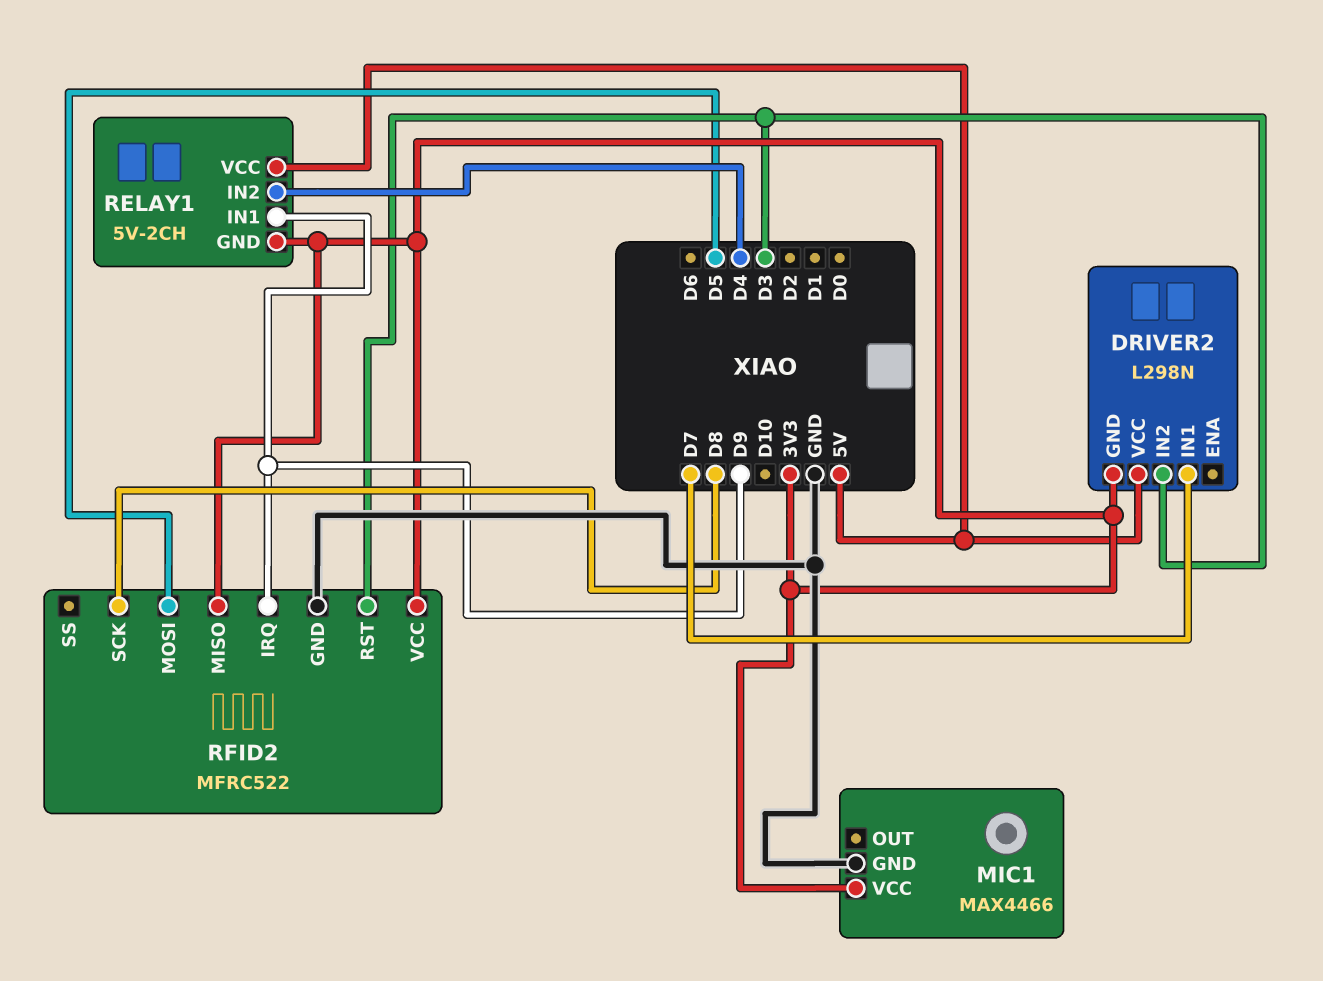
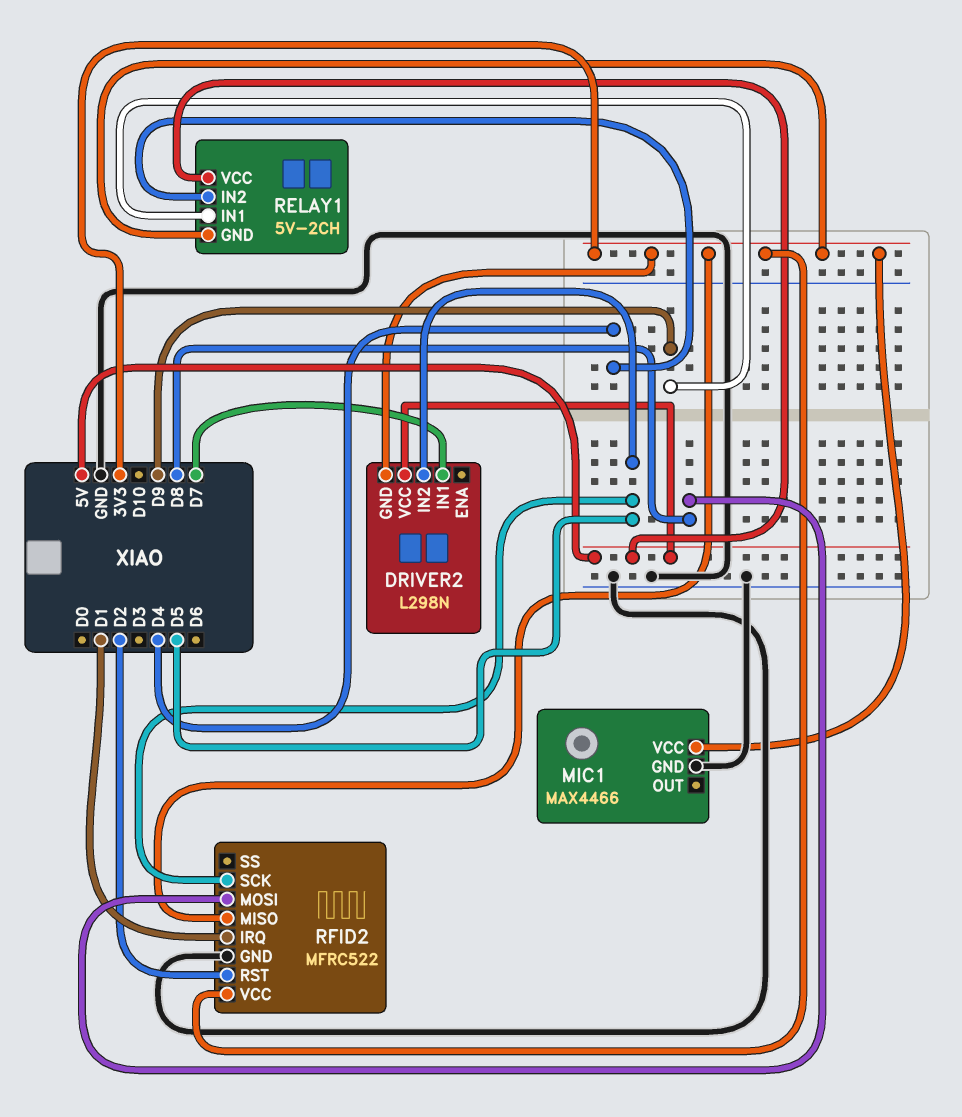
DRIVER2 pin IN2: D3 -> D5
RFID2 pin IRQ: D9 -> D1
RFID2 pin MOSI: D5 -> D8
RFID2 pin RST: D3 -> D2
RFID2 pin SCK: D8 -> D5

